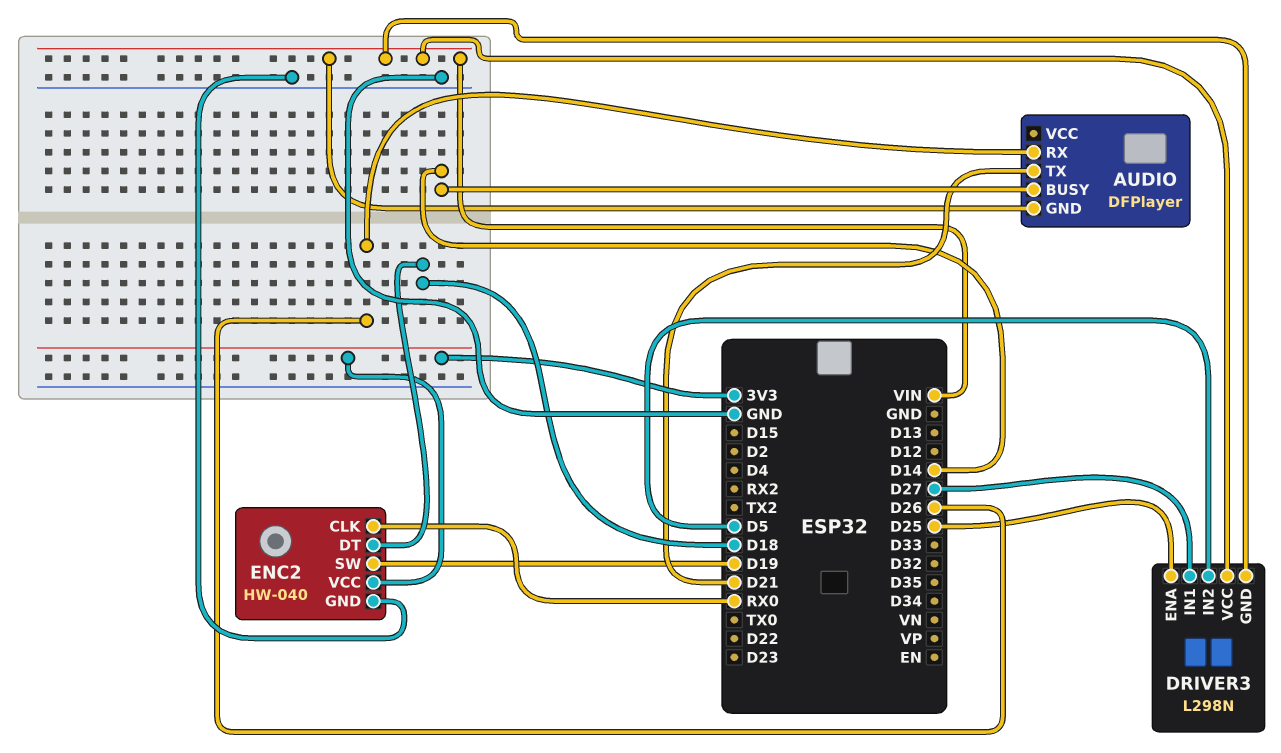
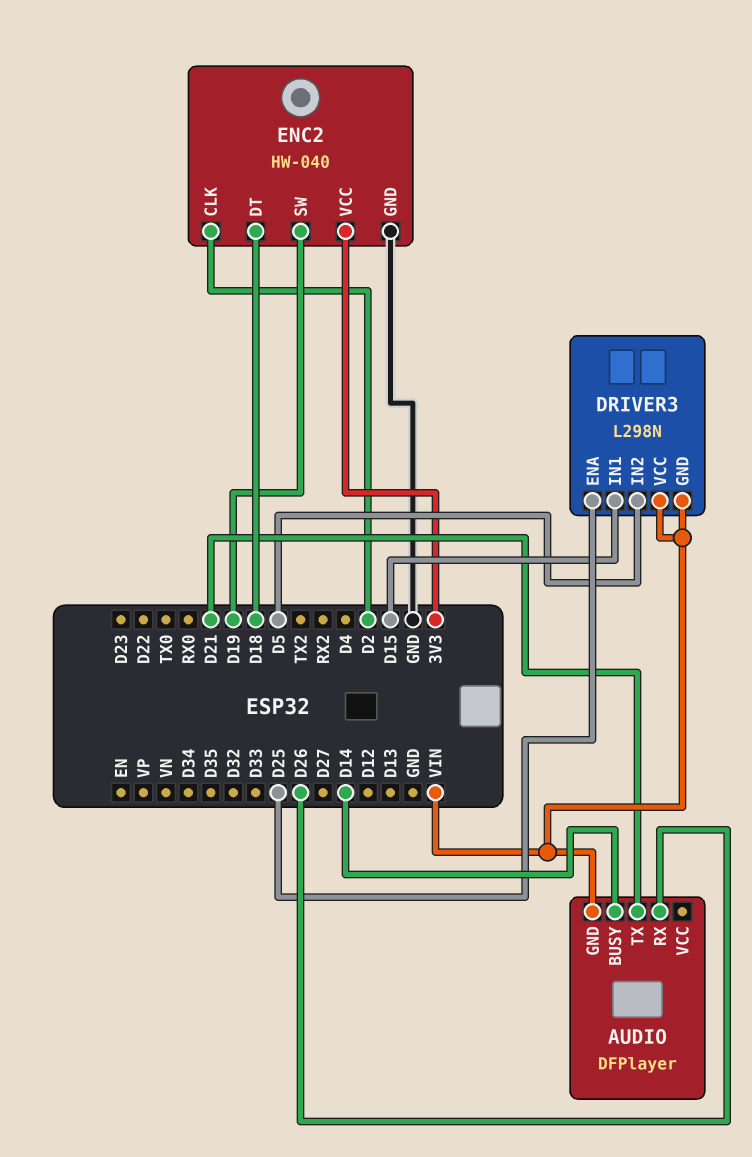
DRIVER3 pin IN1: D27 -> D15
ENC2 pin CLK: RX0 -> D2

